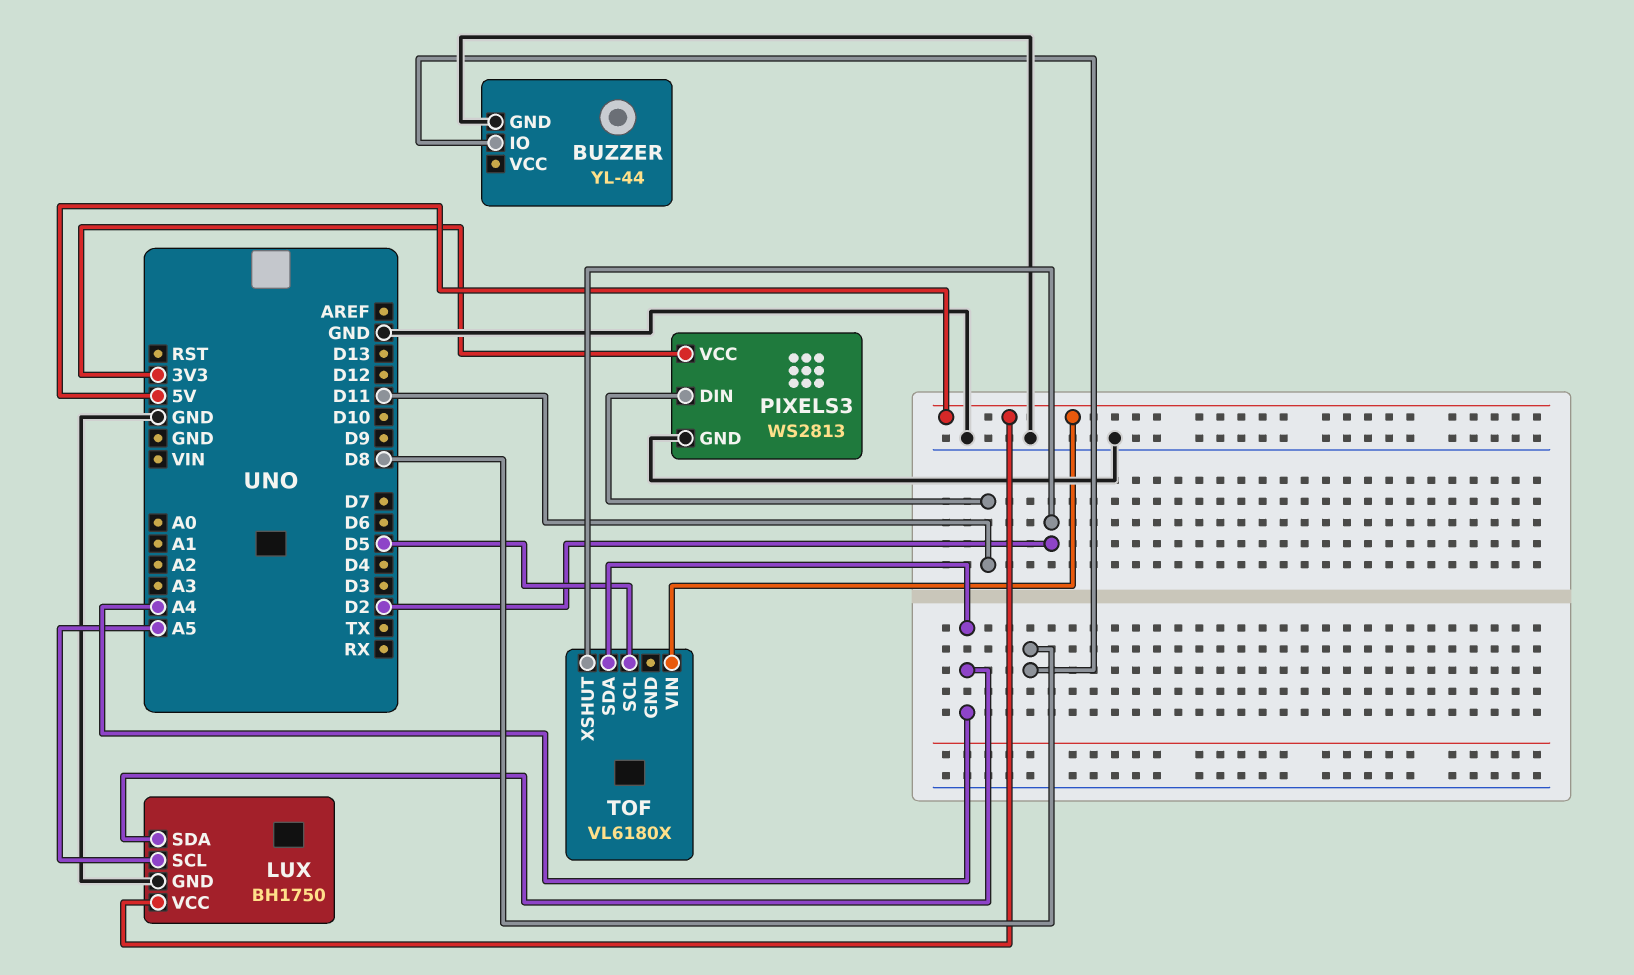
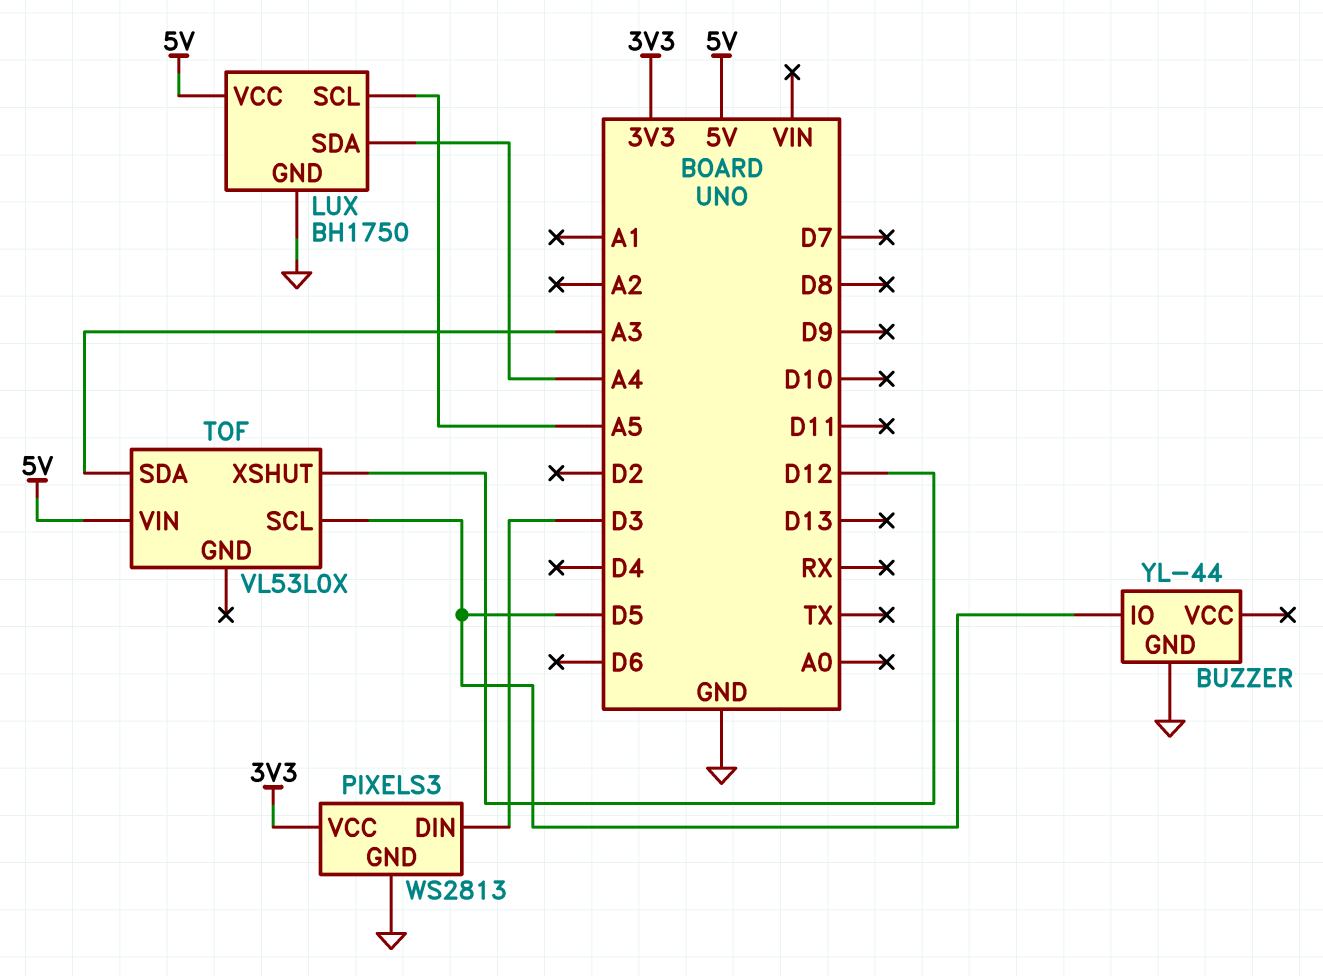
BUZZER pin IO: D8 -> D5
PIXELS3 pin DIN: D11 -> D3
TOF: VL6180X -> VL53L0X
TOF pin SDA: A4 -> A3
TOF pin XSHUT: D2 -> D12

